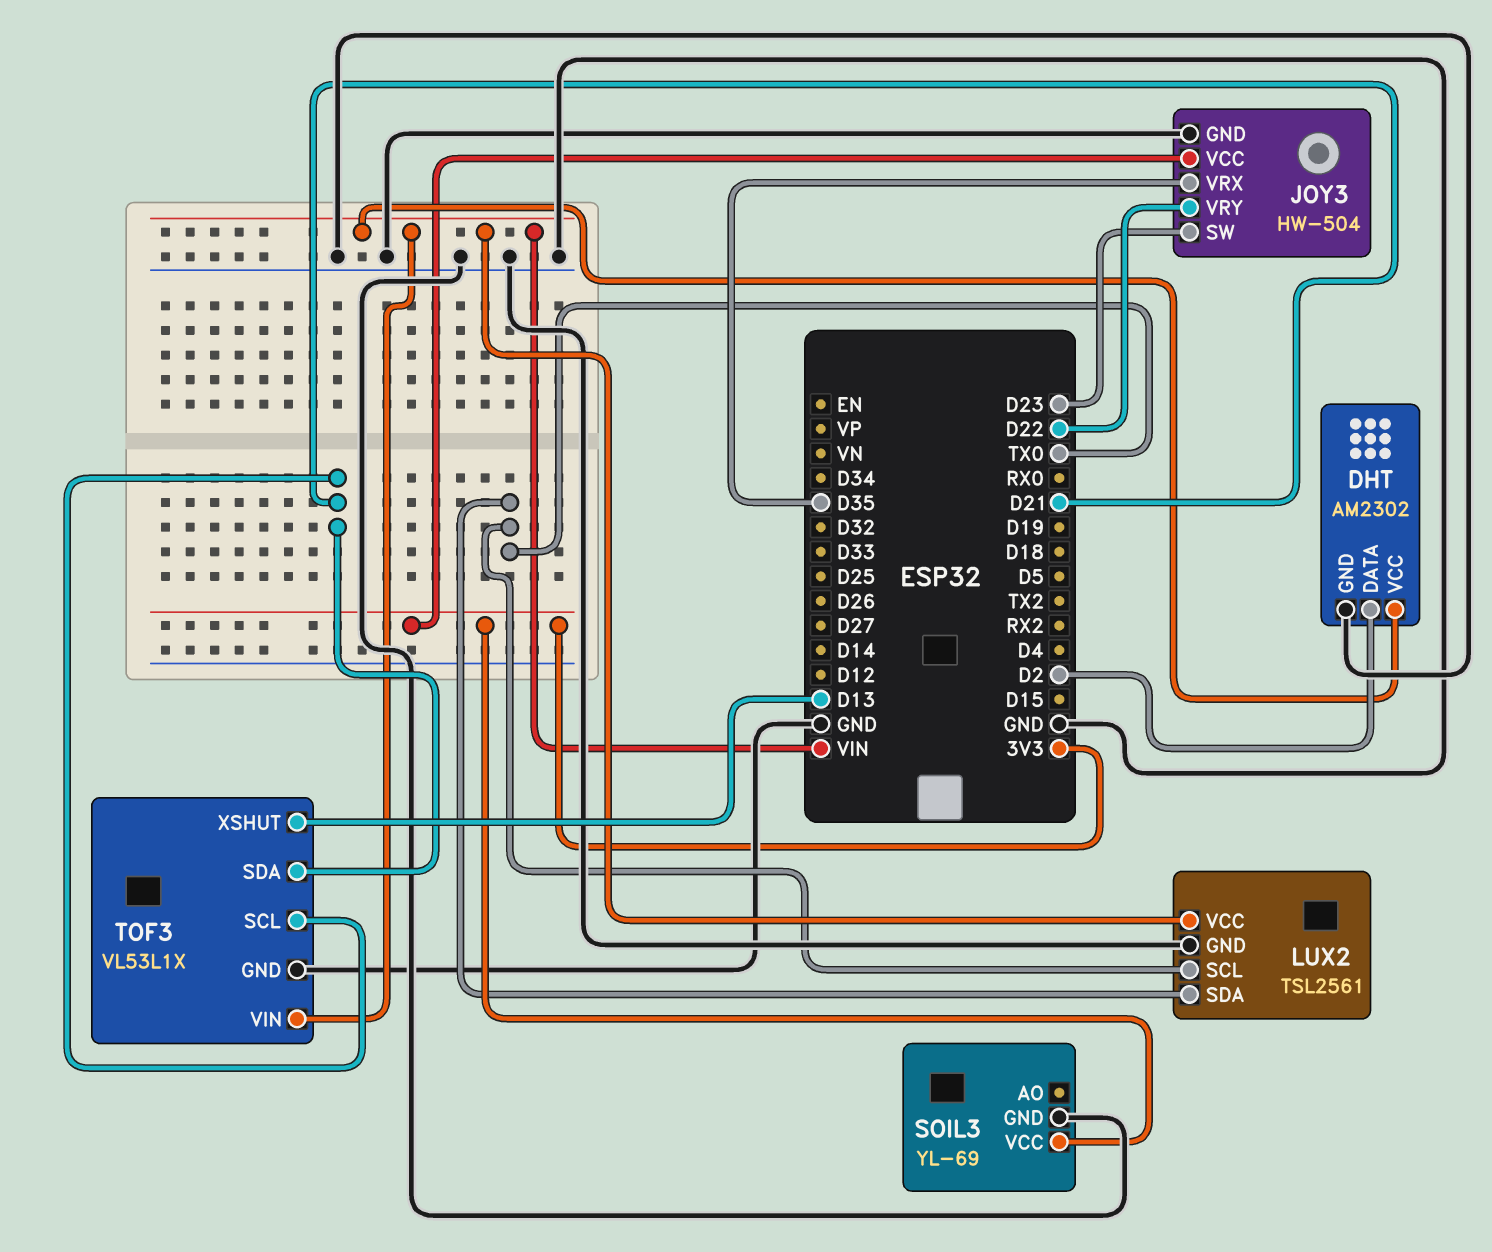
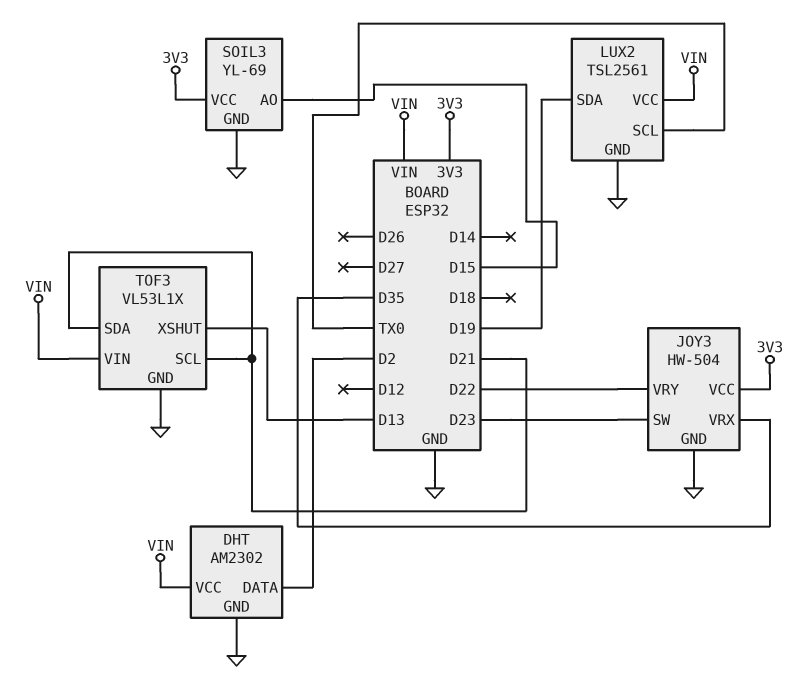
LUX2 pin SDA: TX0 -> D19
SOIL3 pin AO: none -> D15

